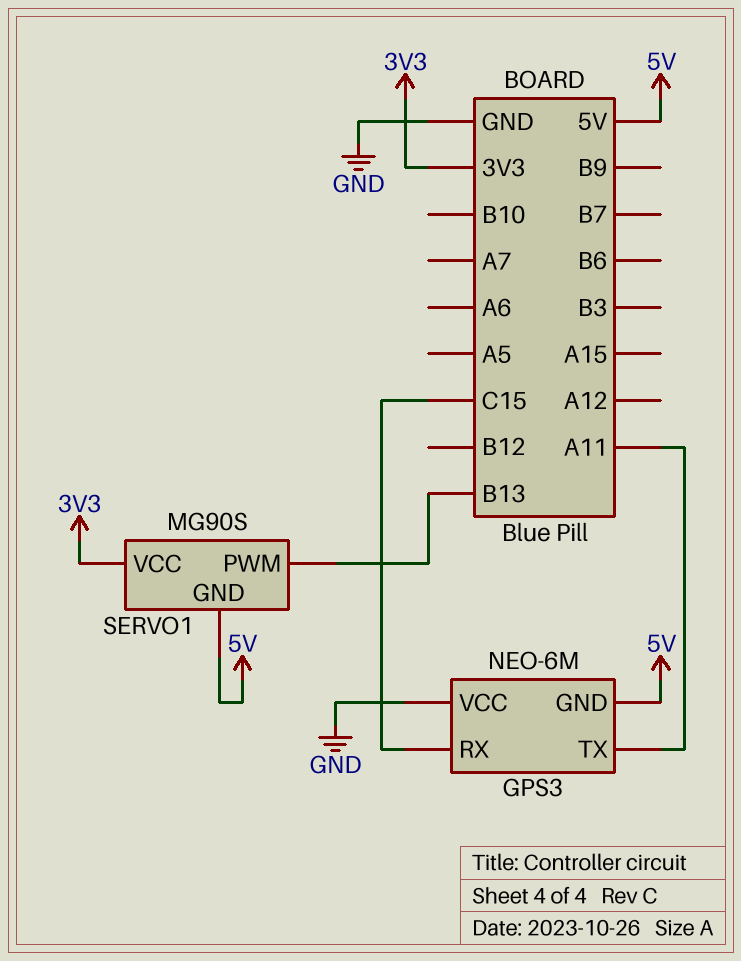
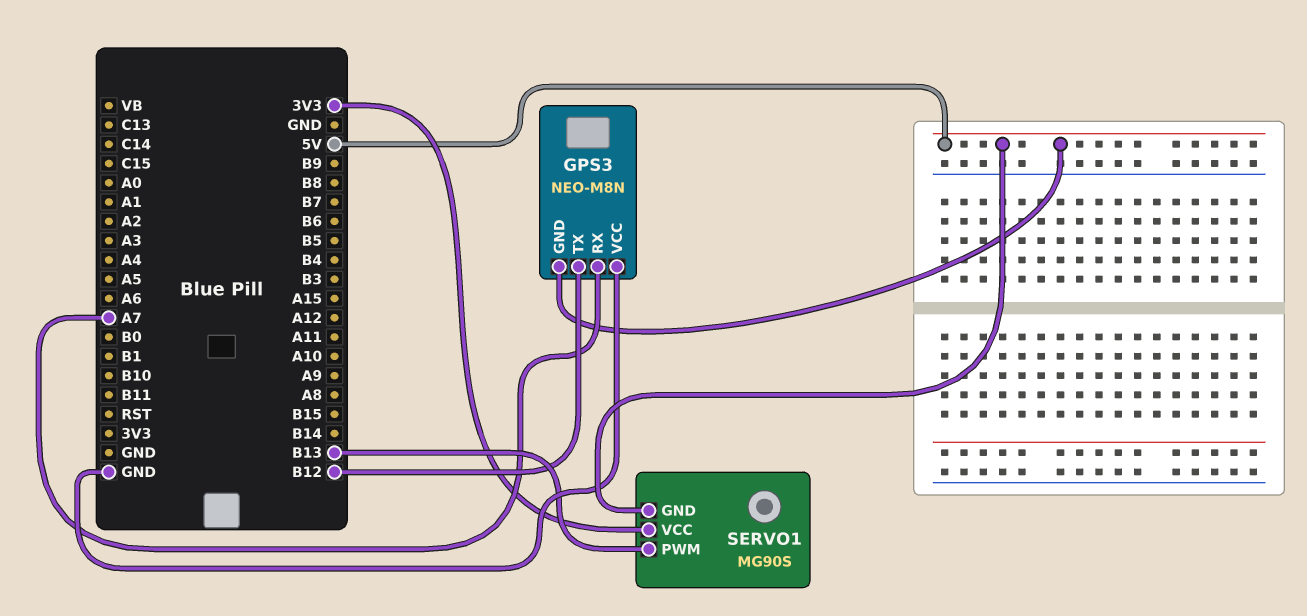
GPS3: NEO-6M -> NEO-M8N
GPS3 pin RX: C15 -> A7
GPS3 pin TX: A11 -> B12

